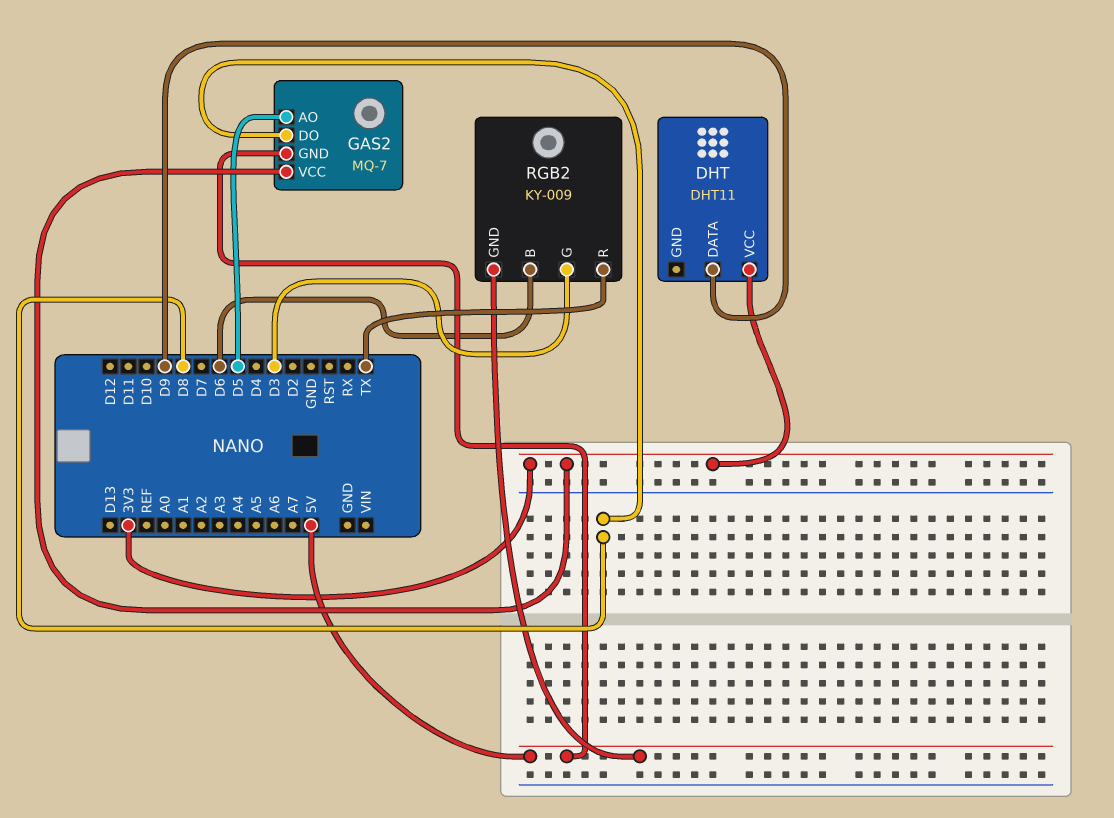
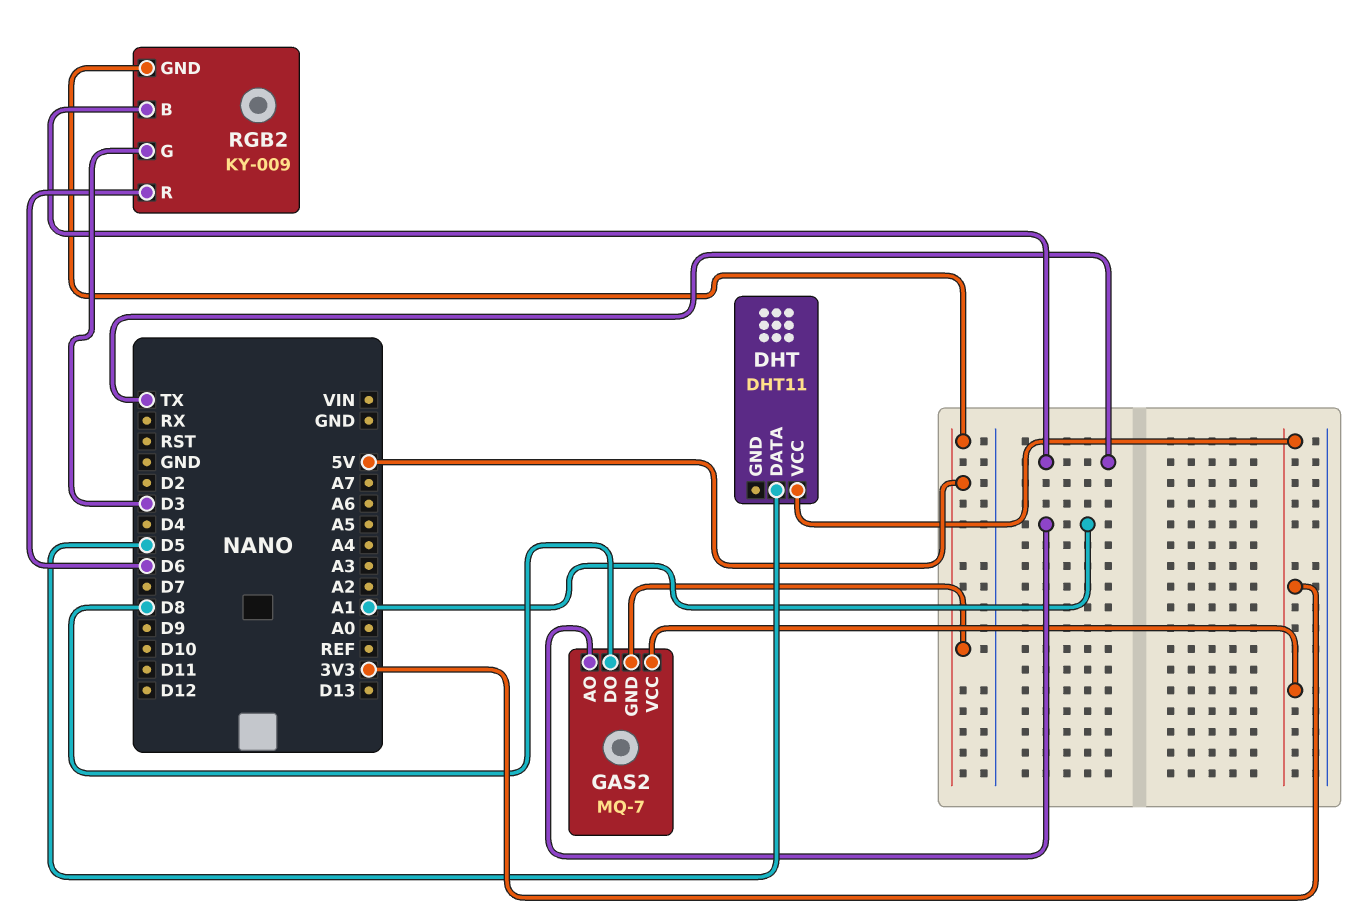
DHT pin DATA: D9 -> D5
GAS2 pin AO: D5 -> A1
RGB2 pin B: D6 -> TX
RGB2 pin R: TX -> D6

